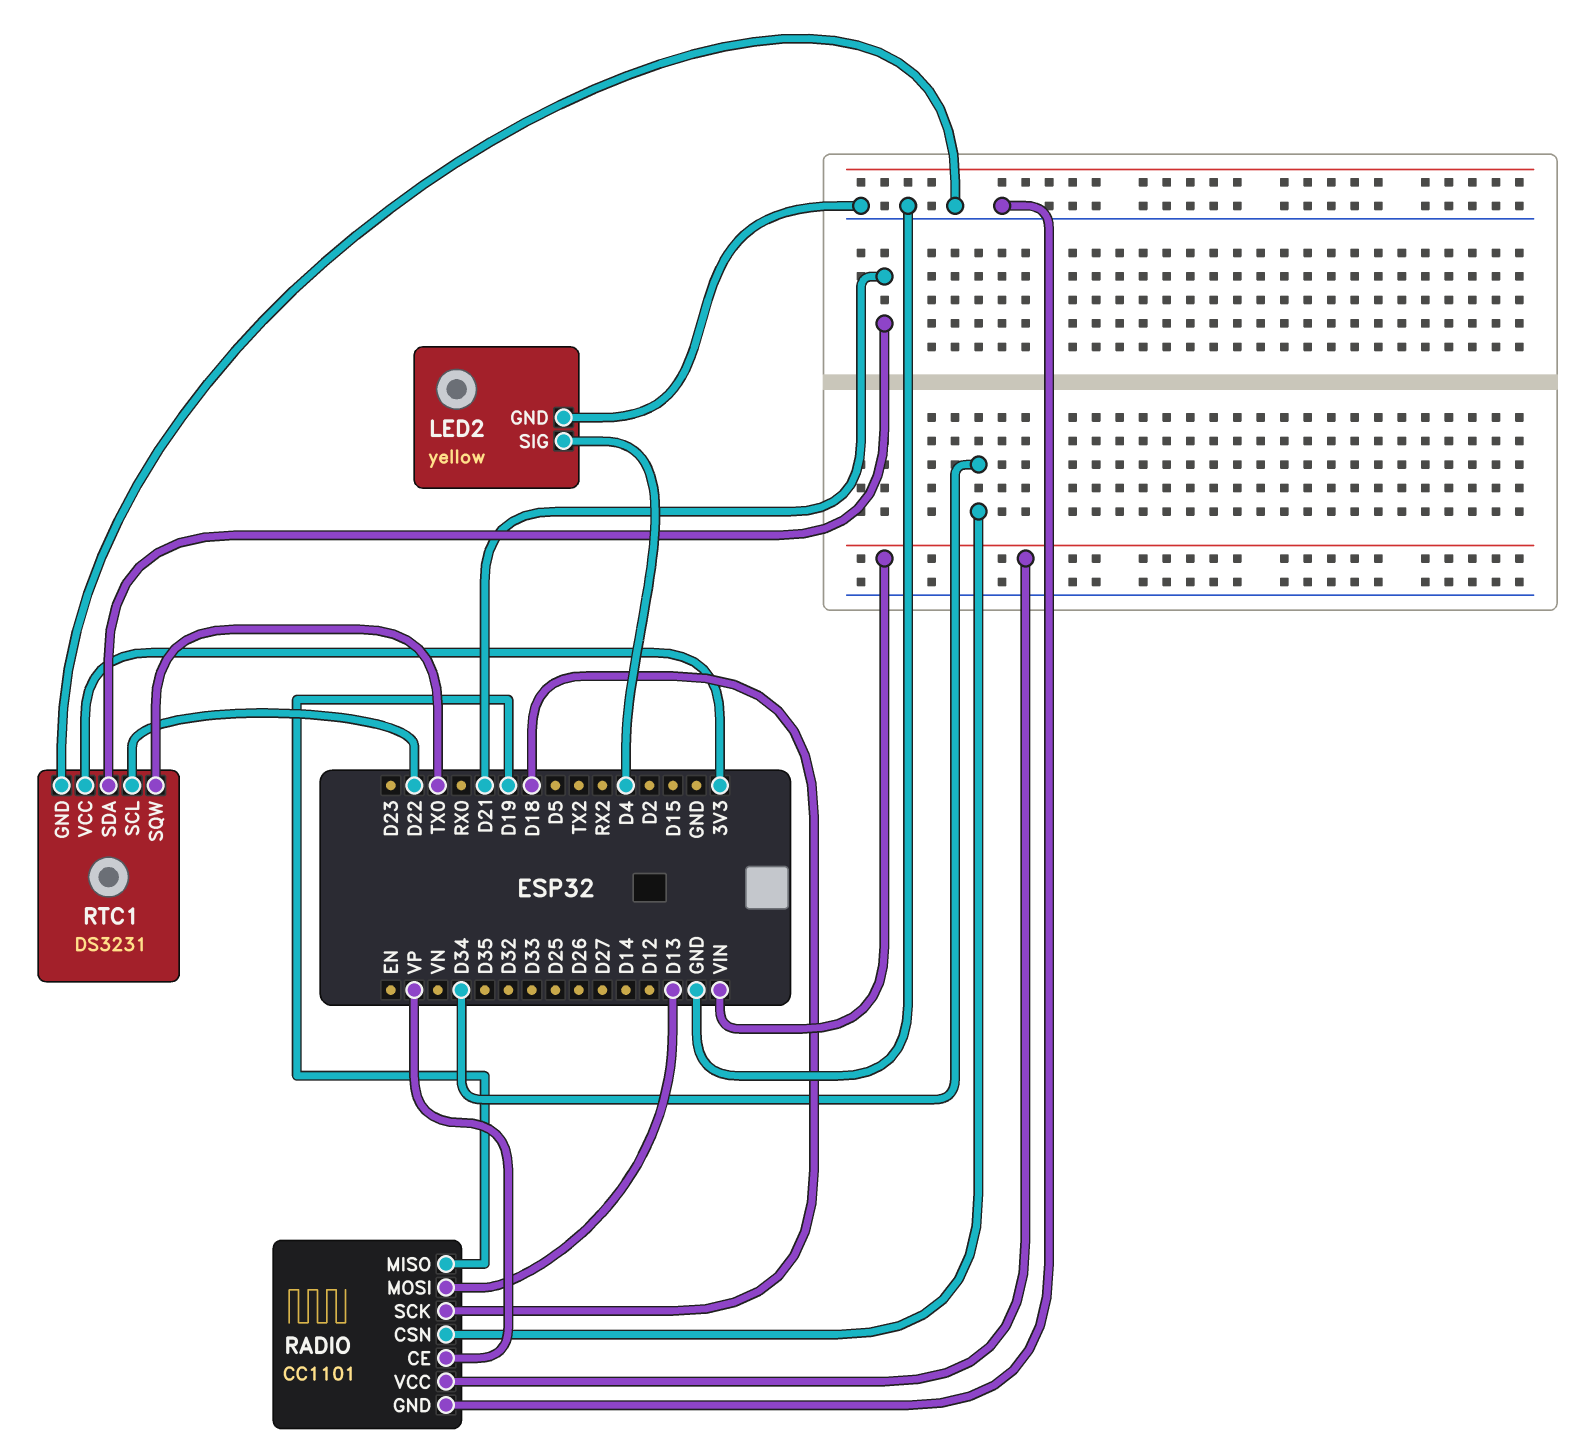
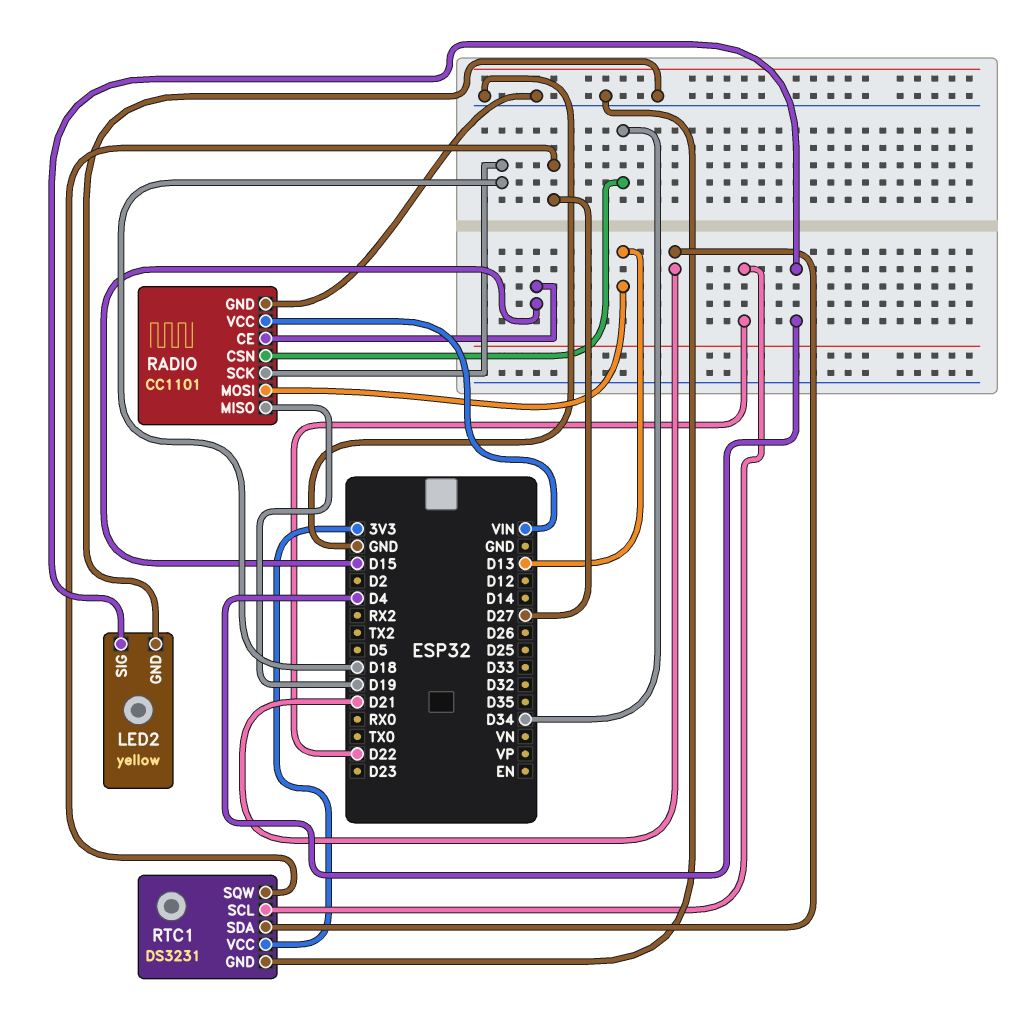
RADIO pin CE: VP -> D15
RTC1 pin SQW: TX0 -> D27

